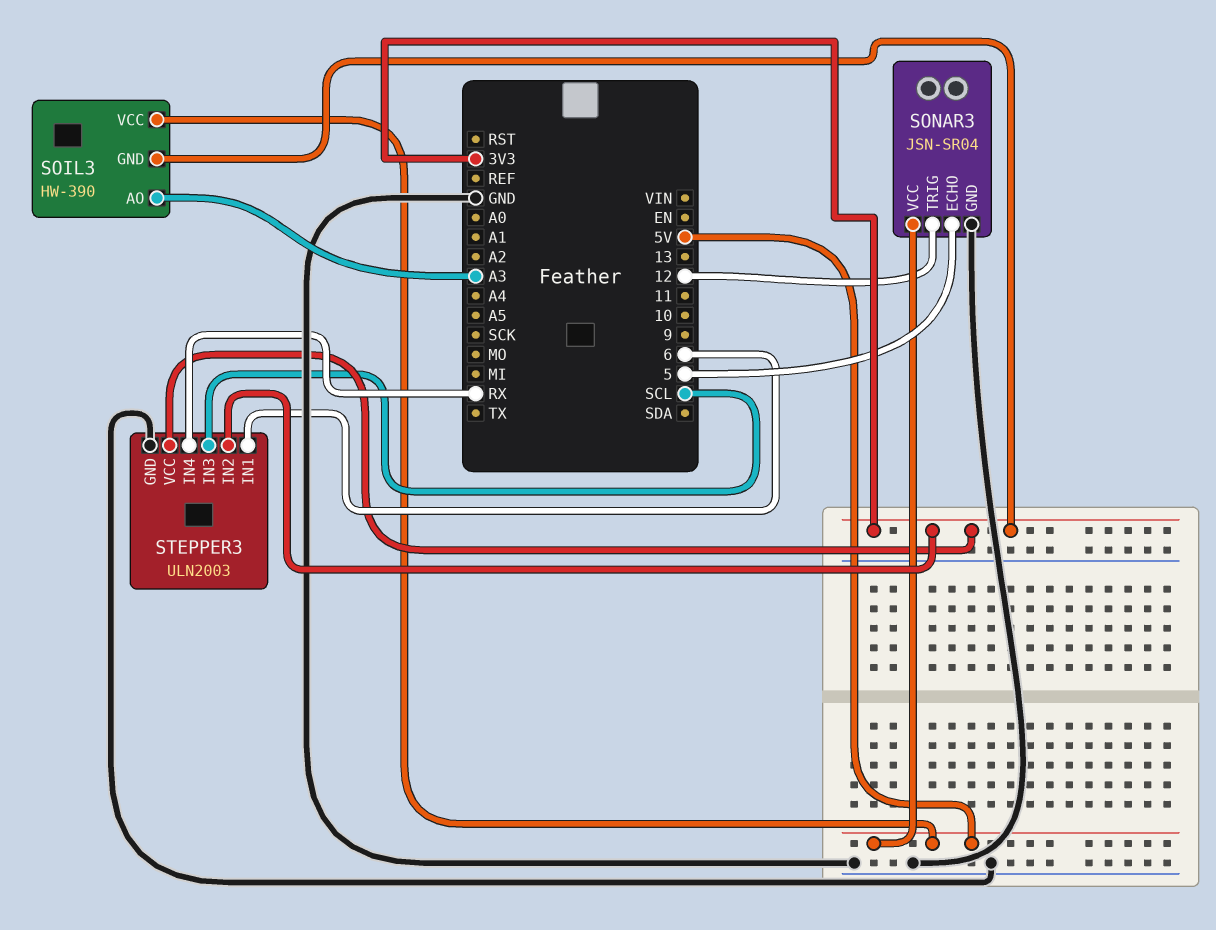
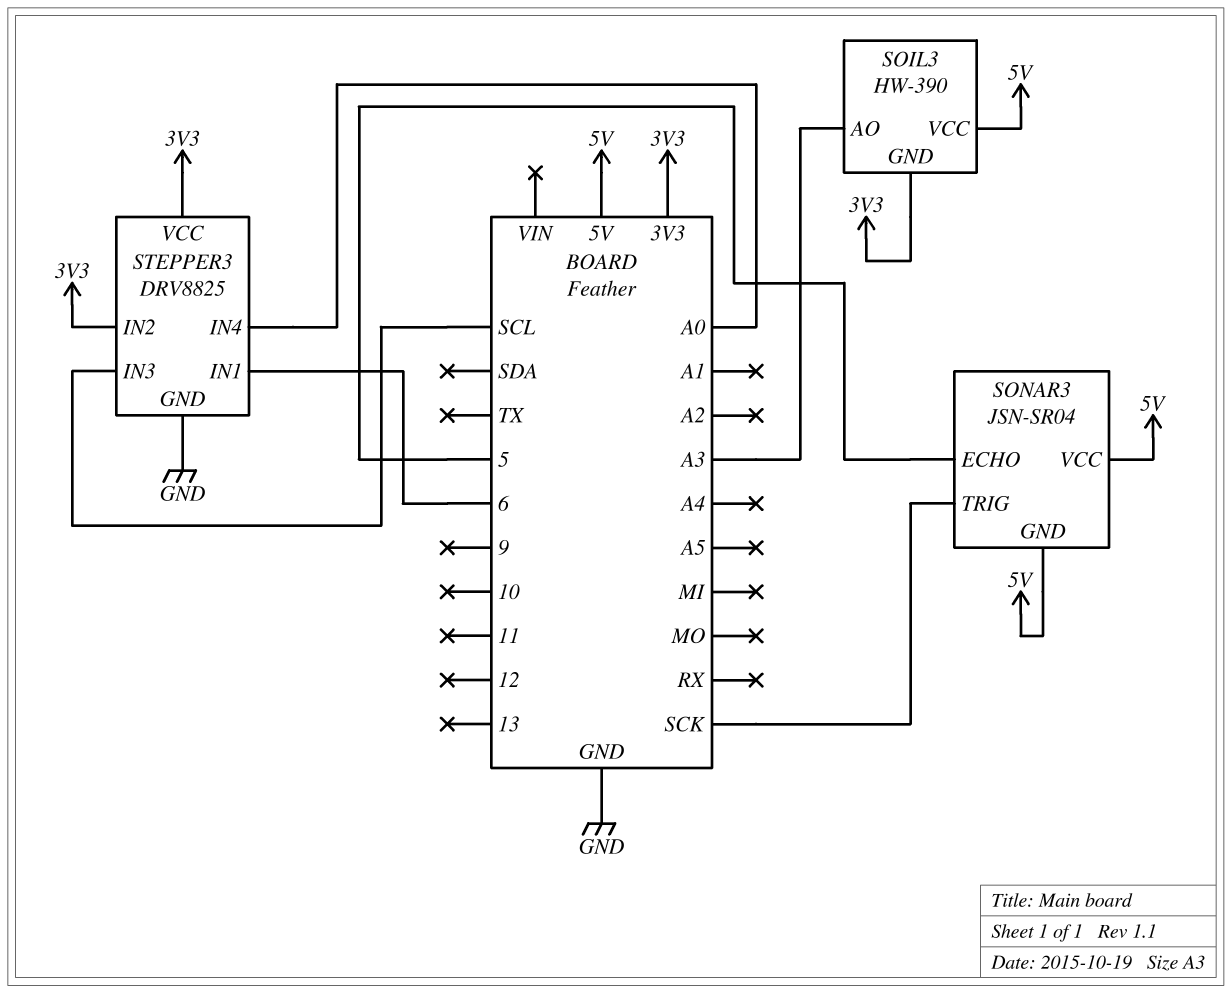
SONAR3 pin GND: GND -> 5V
SONAR3 pin TRIG: 12 -> SCK
STEPPER3: ULN2003 -> DRV8825
STEPPER3 pin IN4: RX -> A0

